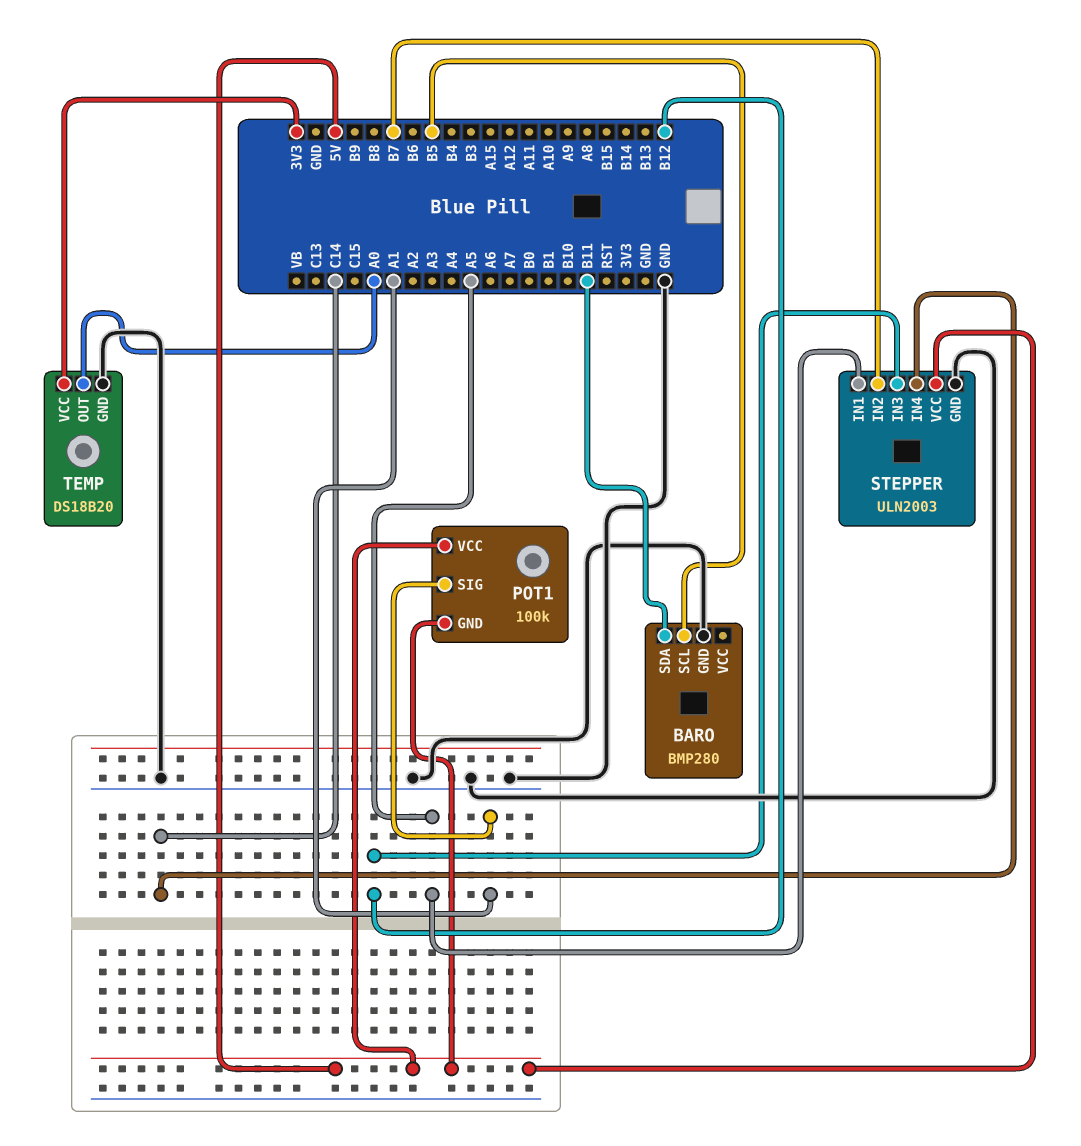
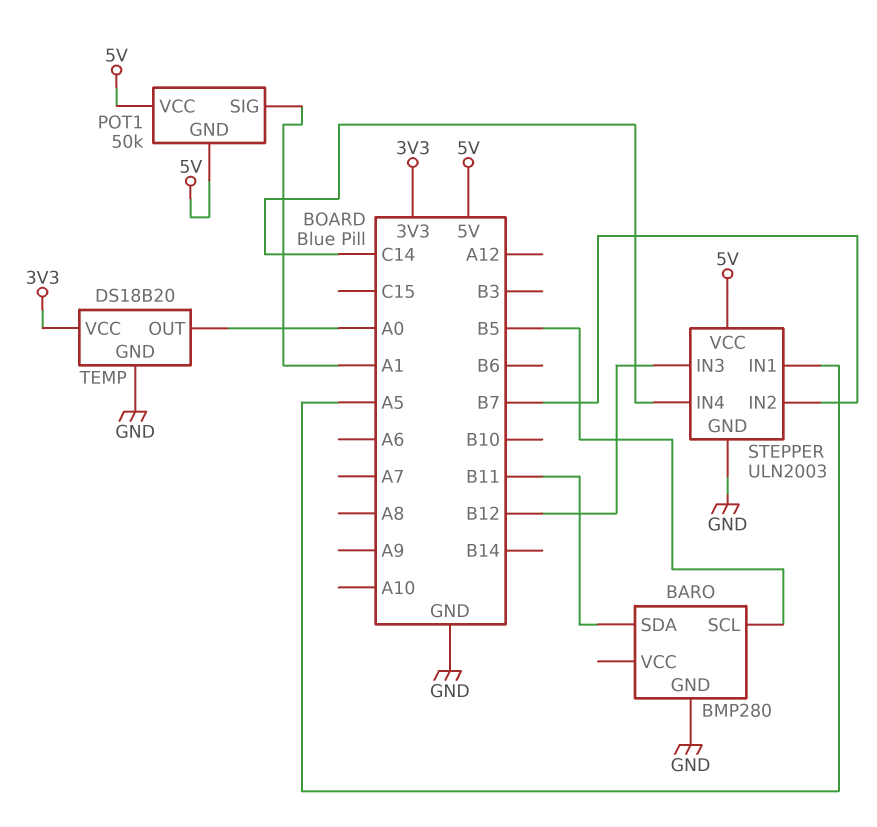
POT1: 100k -> 50k

